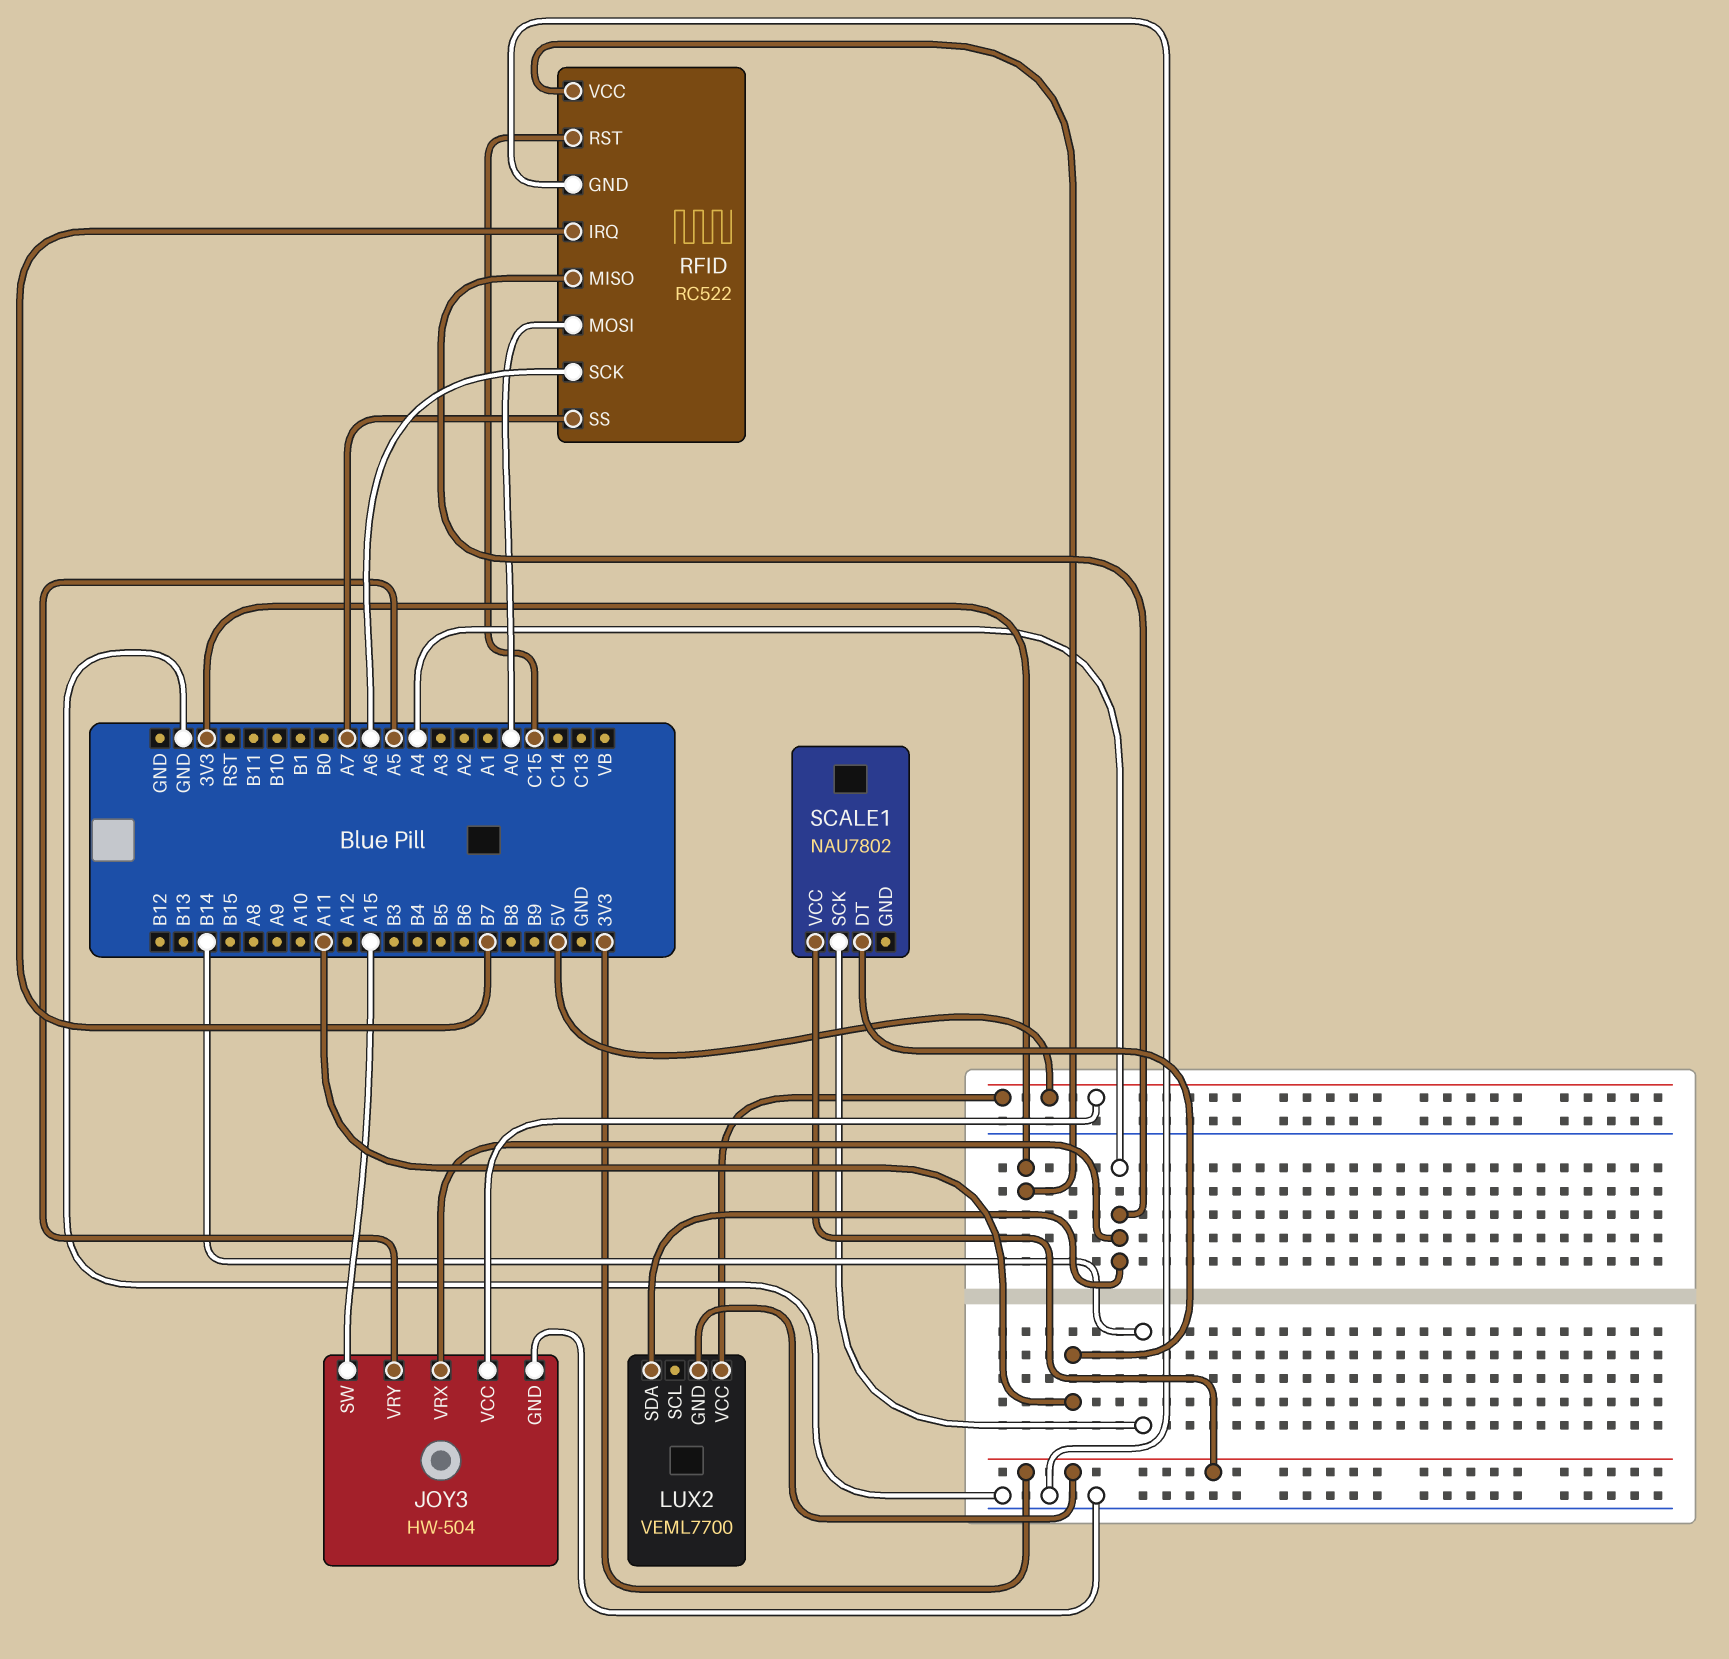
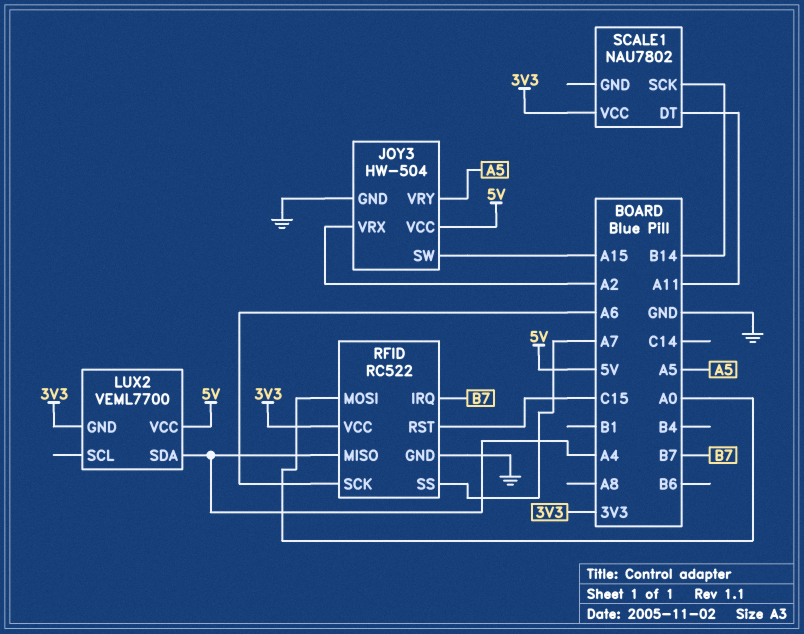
JOY3 pin VRX: A4 -> A2

